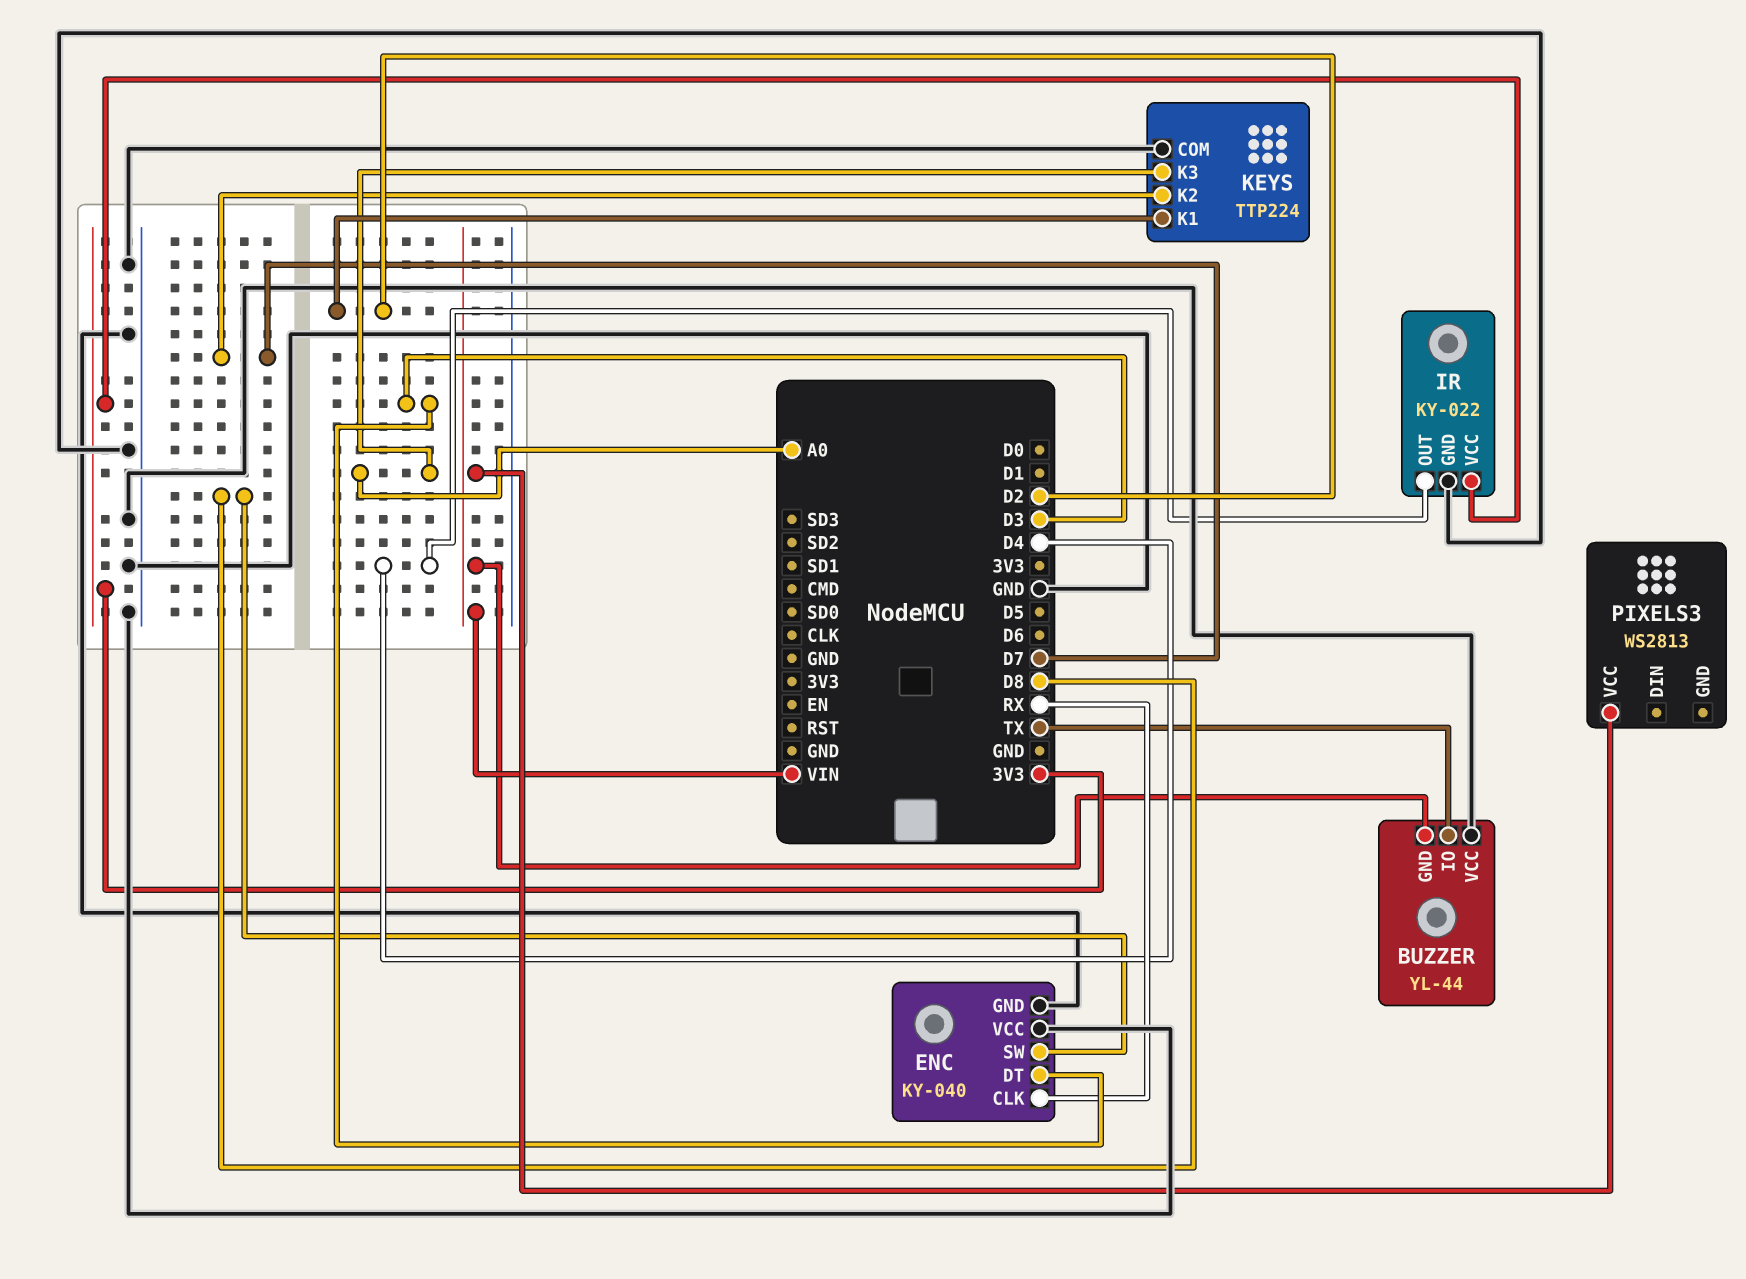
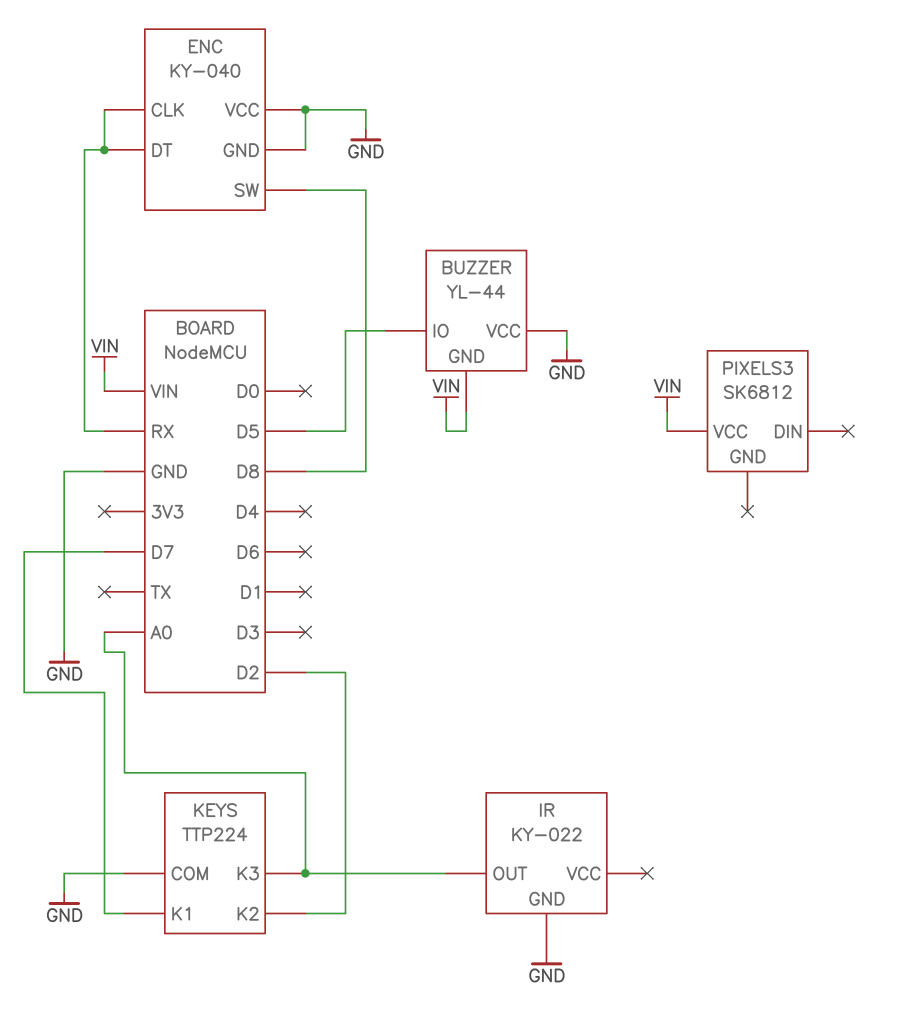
BUZZER pin IO: TX -> D5
ENC pin DT: D3 -> RX
IR pin OUT: D4 -> A0
IR pin VCC: 3V3 -> none
KEYS pin K1: D2 -> D7
KEYS pin K2: D7 -> D2
PIXELS3: WS2813 -> SK6812

